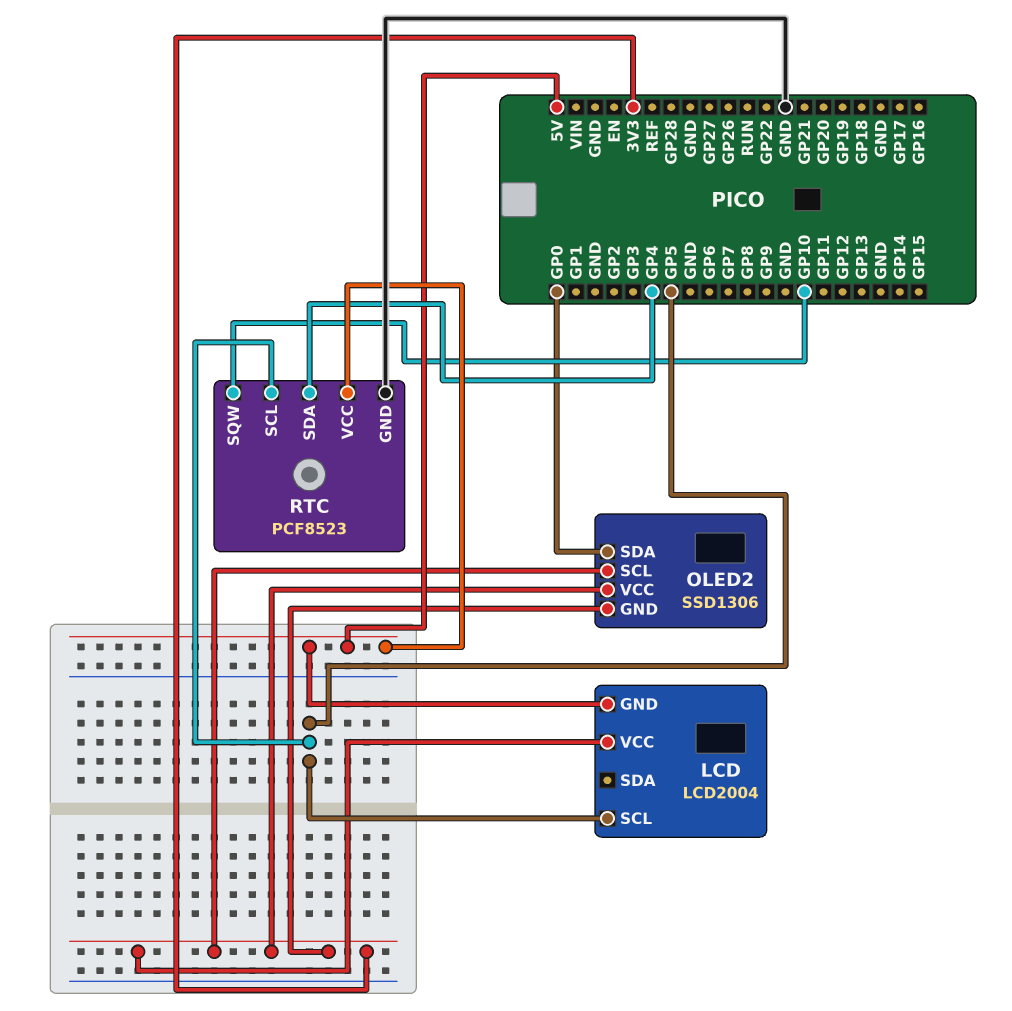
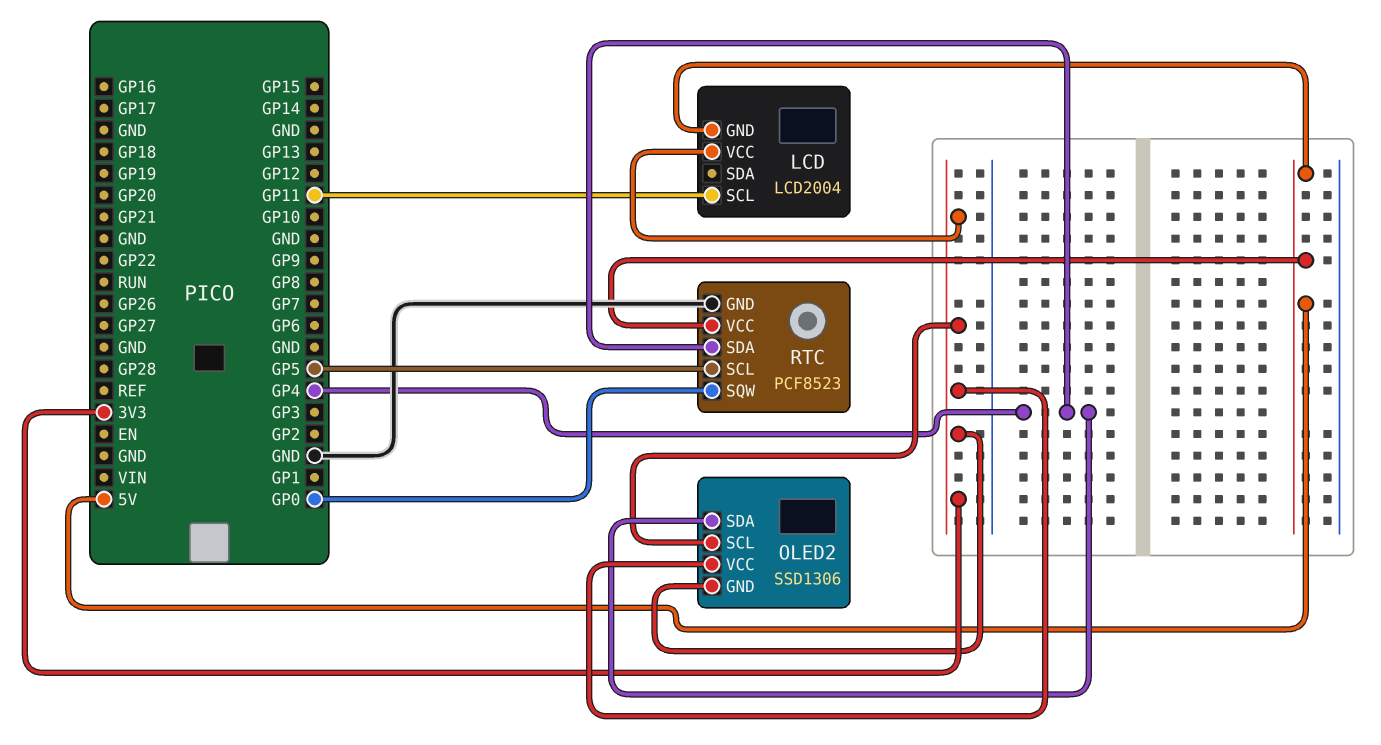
LCD pin SCL: GP5 -> GP11
OLED2 pin SDA: GP0 -> GP4
RTC pin SQW: GP10 -> GP0

